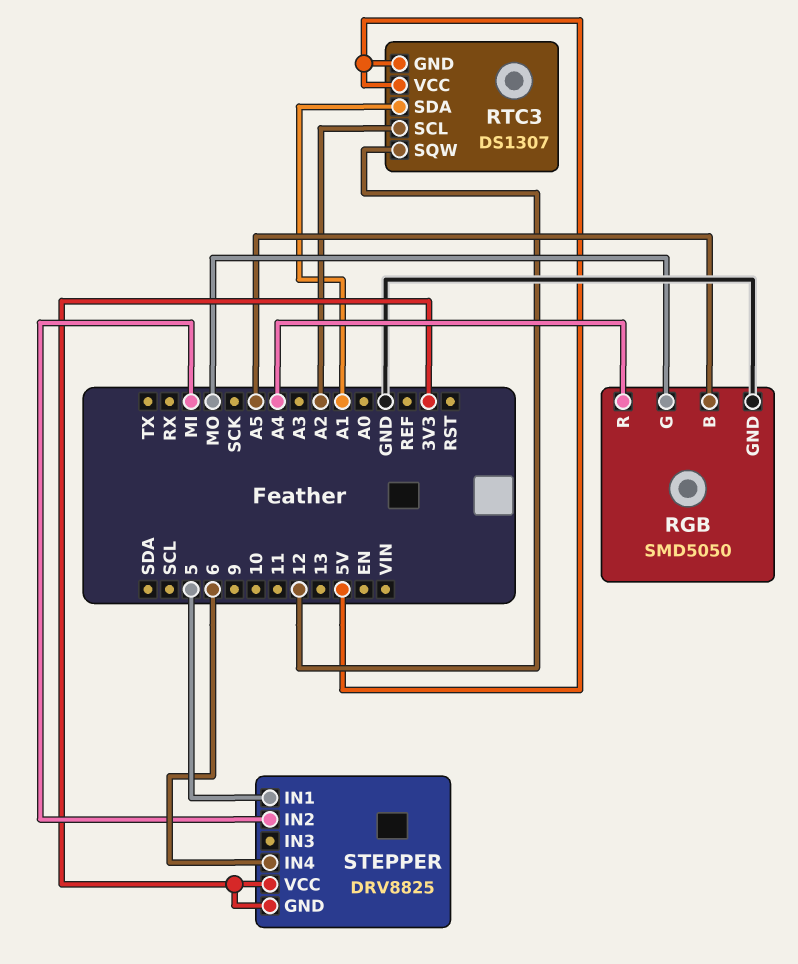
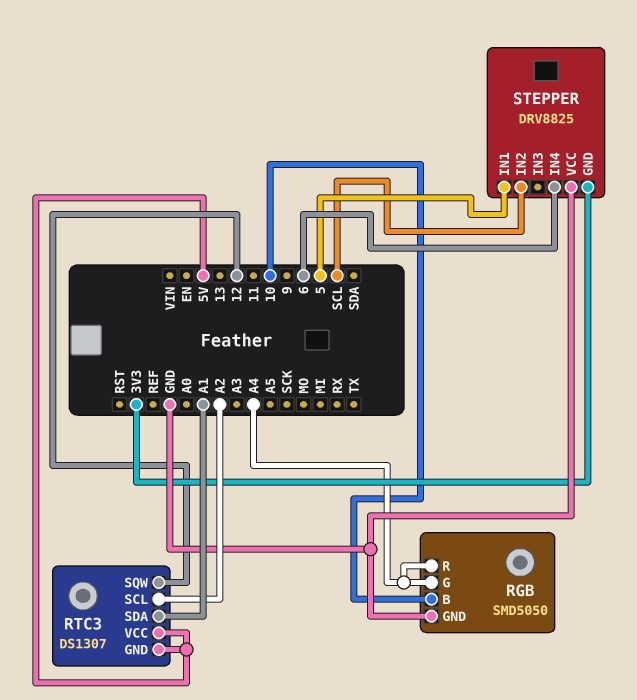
RGB pin B: A5 -> 10
RGB pin G: MO -> A4
STEPPER pin IN2: MI -> SCL
STEPPER pin VCC: 3V3 -> GND

